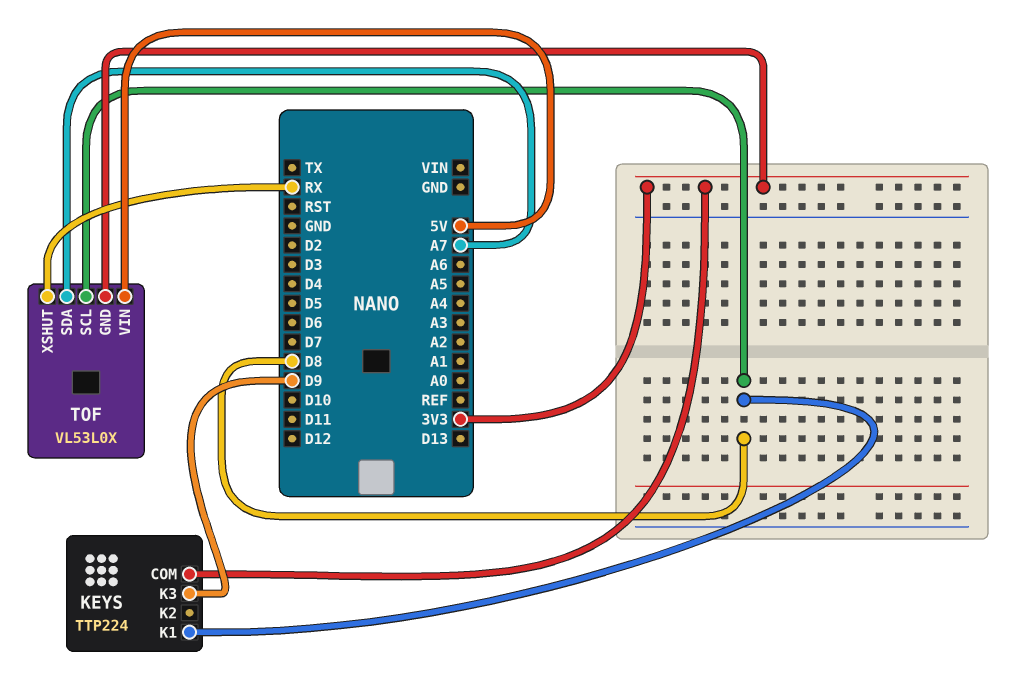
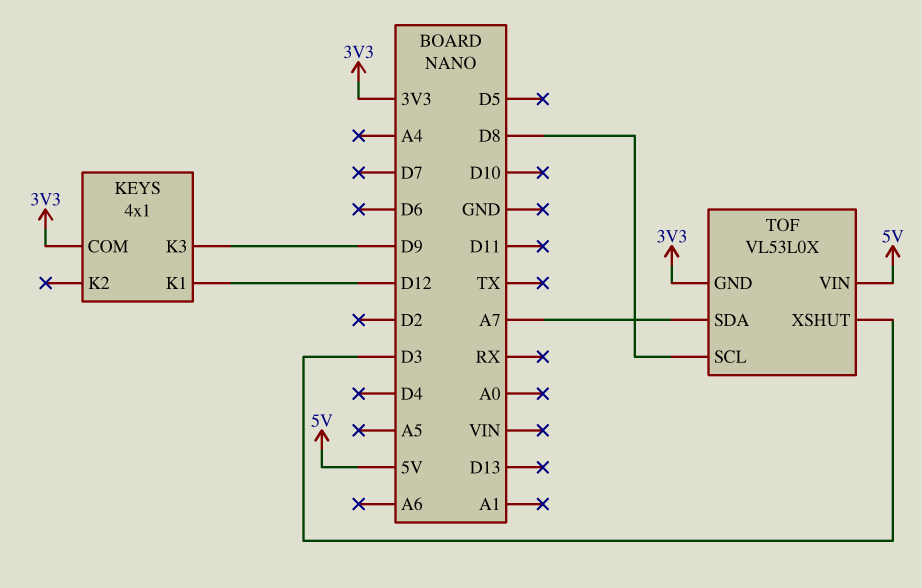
KEYS: TTP224 -> 4x1
KEYS pin K1: D8 -> D12
TOF pin XSHUT: RX -> D3

